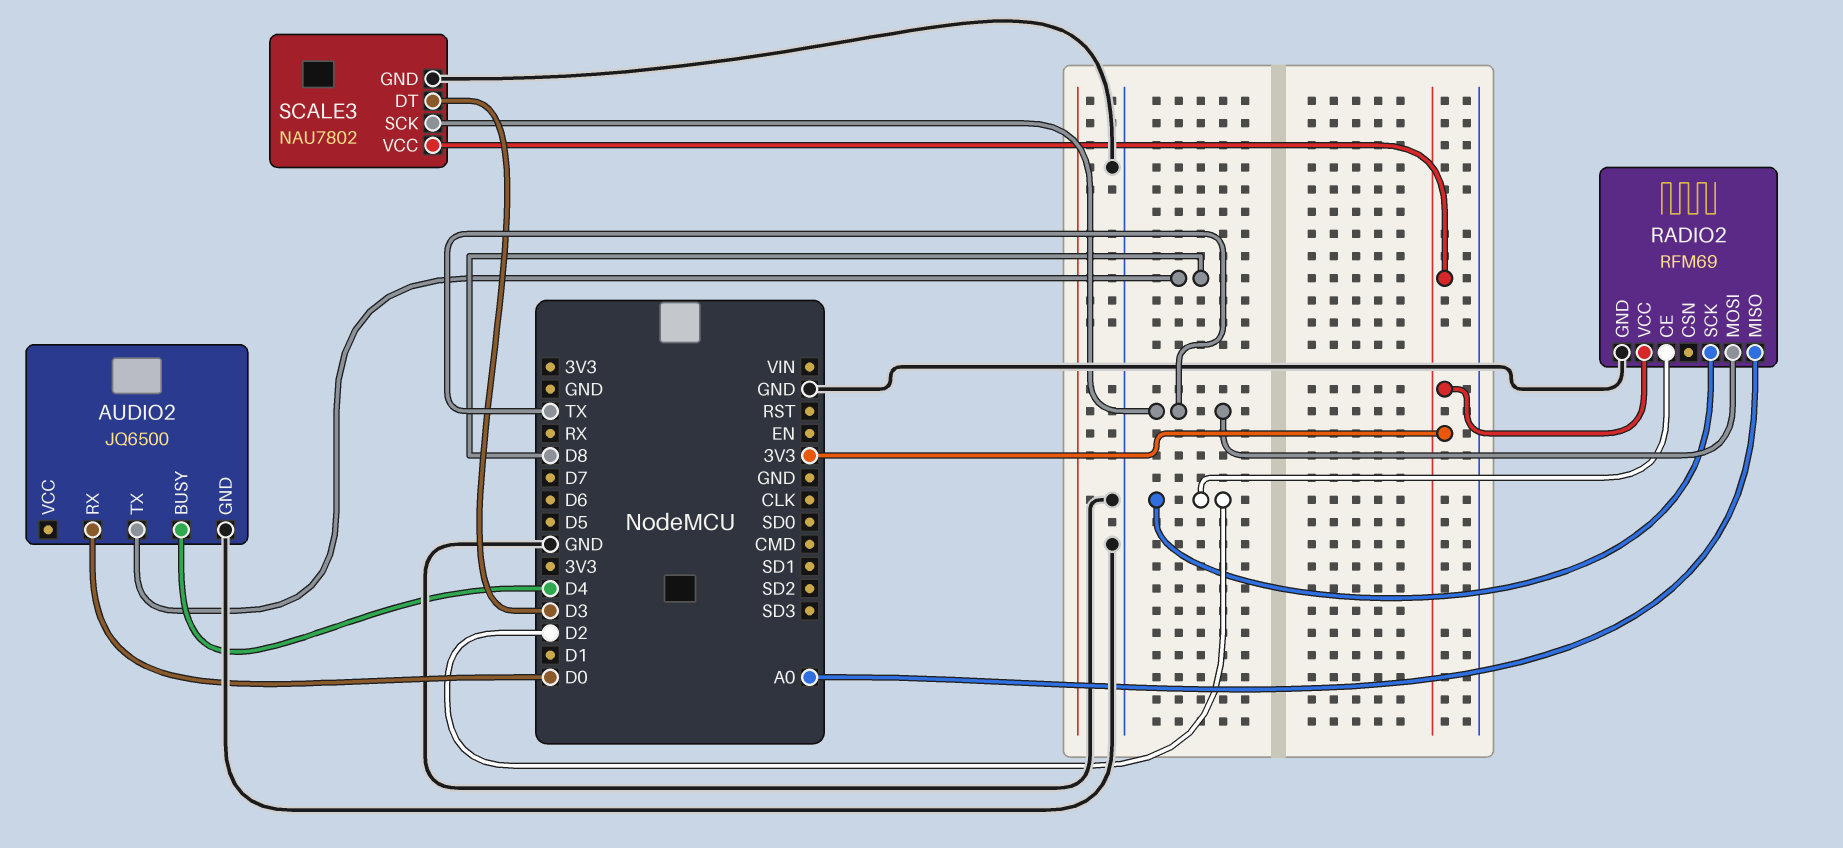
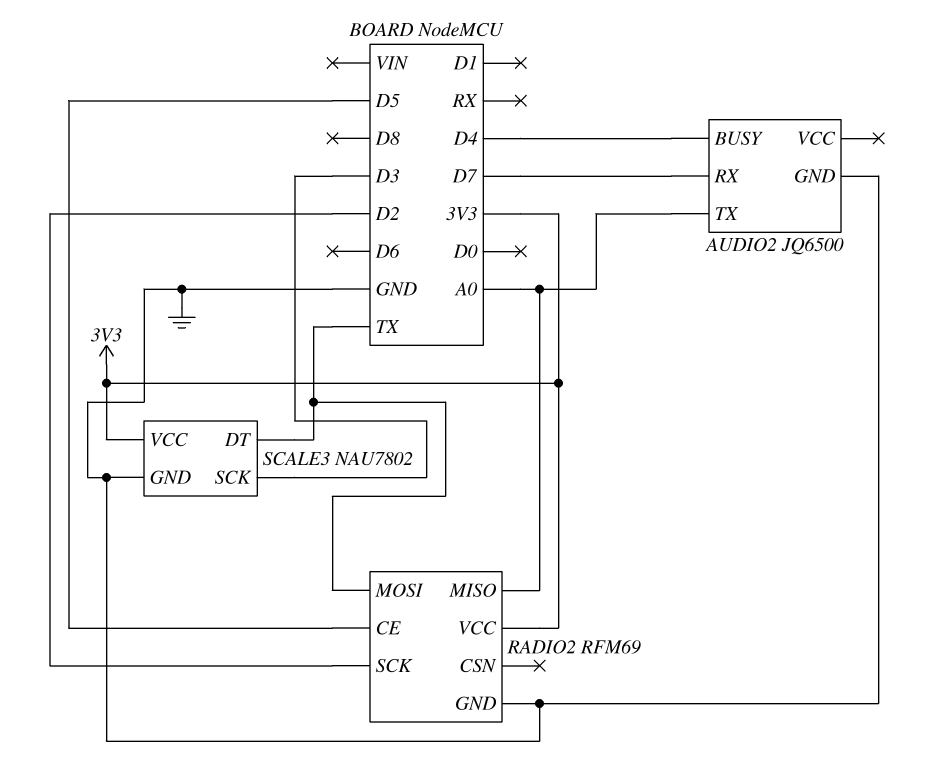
AUDIO2 pin RX: D0 -> D7
AUDIO2 pin TX: D8 -> A0
RADIO2 pin CE: D2 -> D5
SCALE3 pin DT: D3 -> TX
SCALE3 pin SCK: TX -> D3

